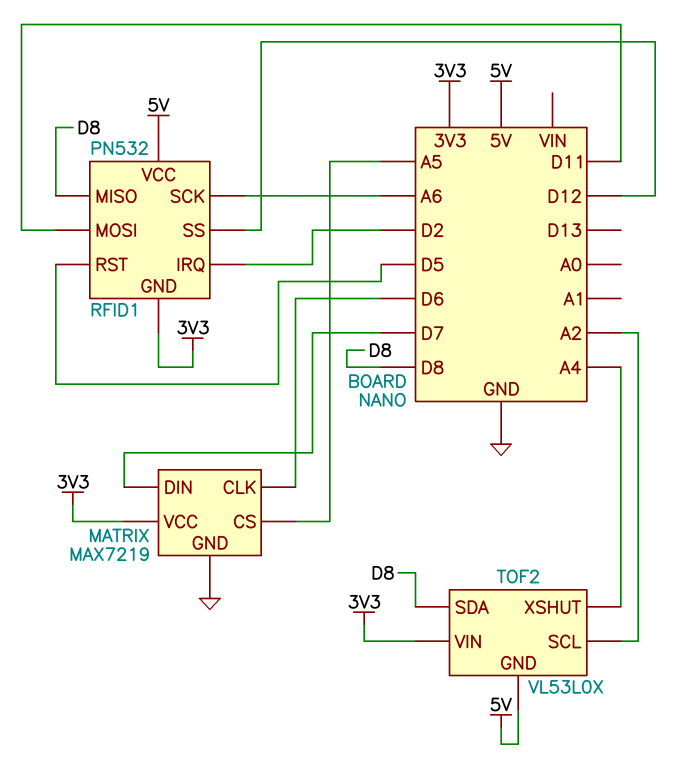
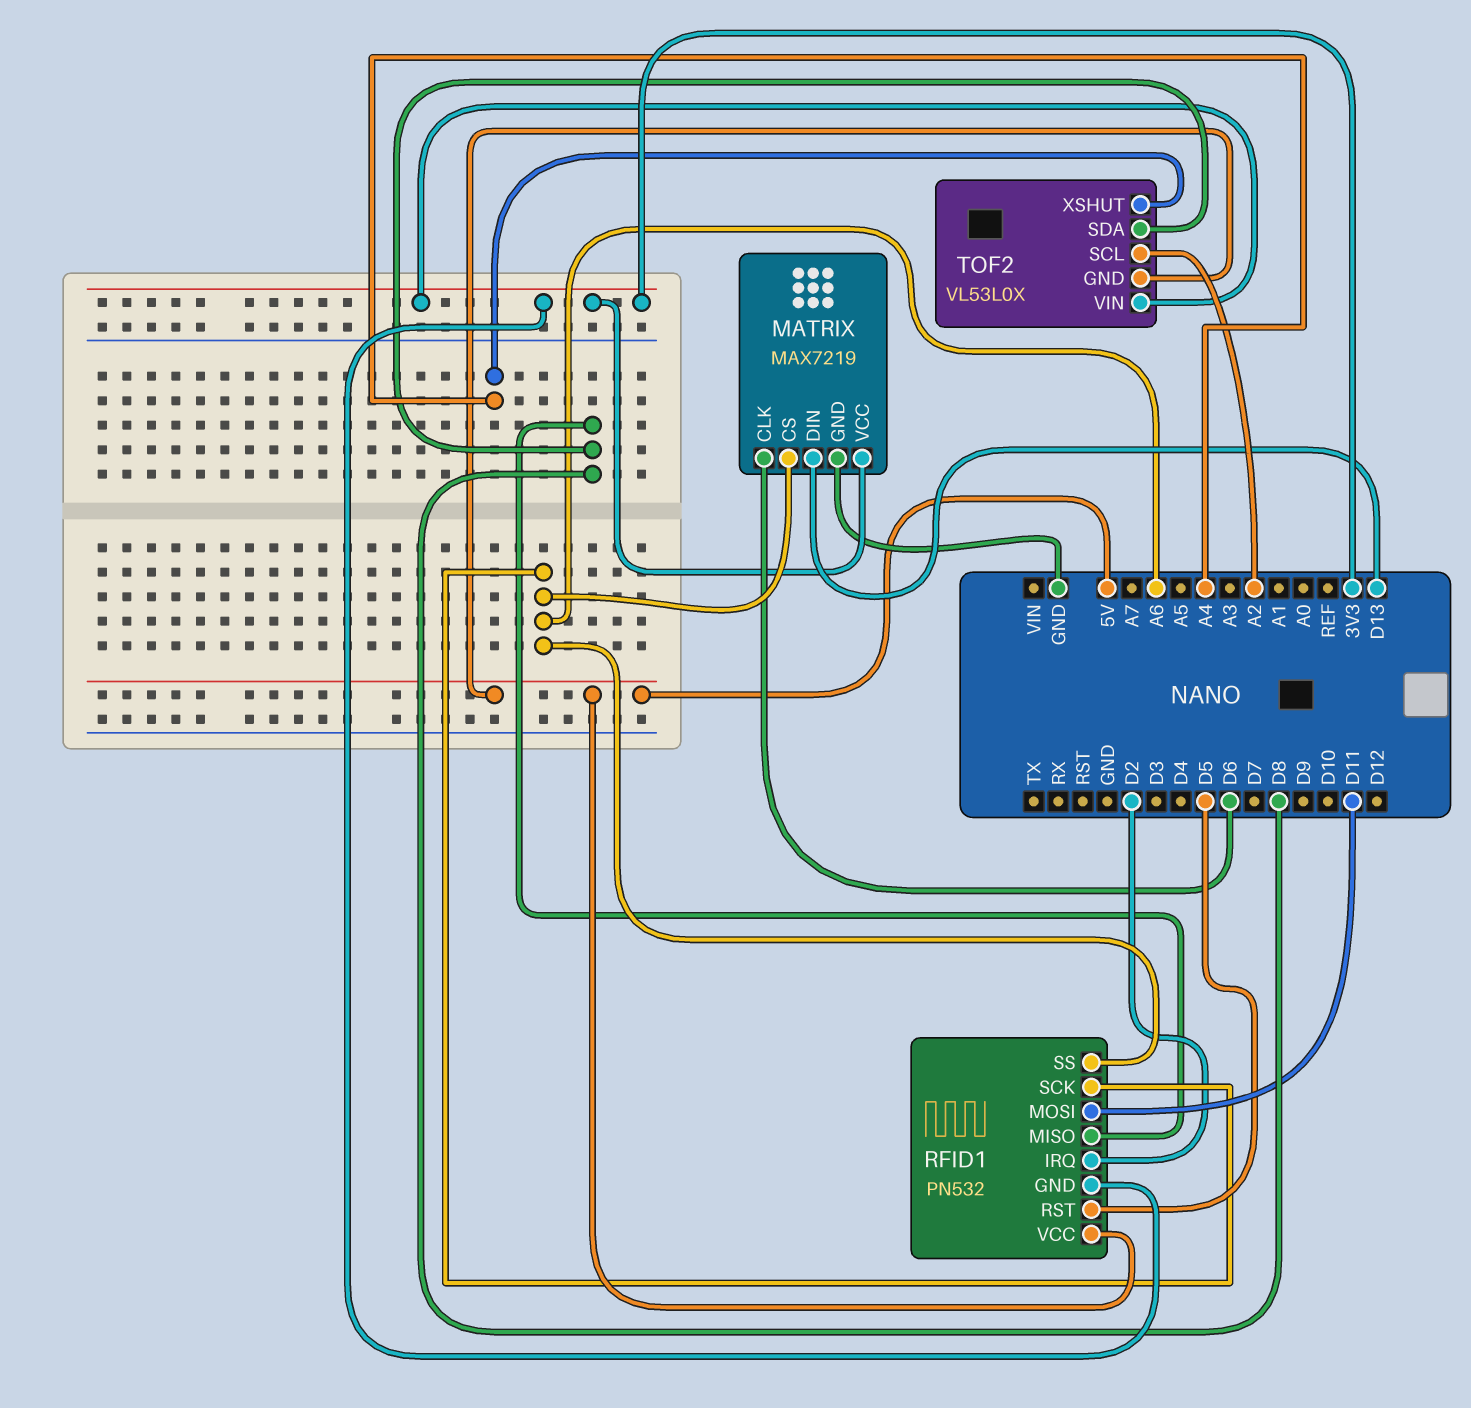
MATRIX pin CS: A5 -> A6
MATRIX pin DIN: D7 -> D13
RFID1 pin SS: D12 -> A6

